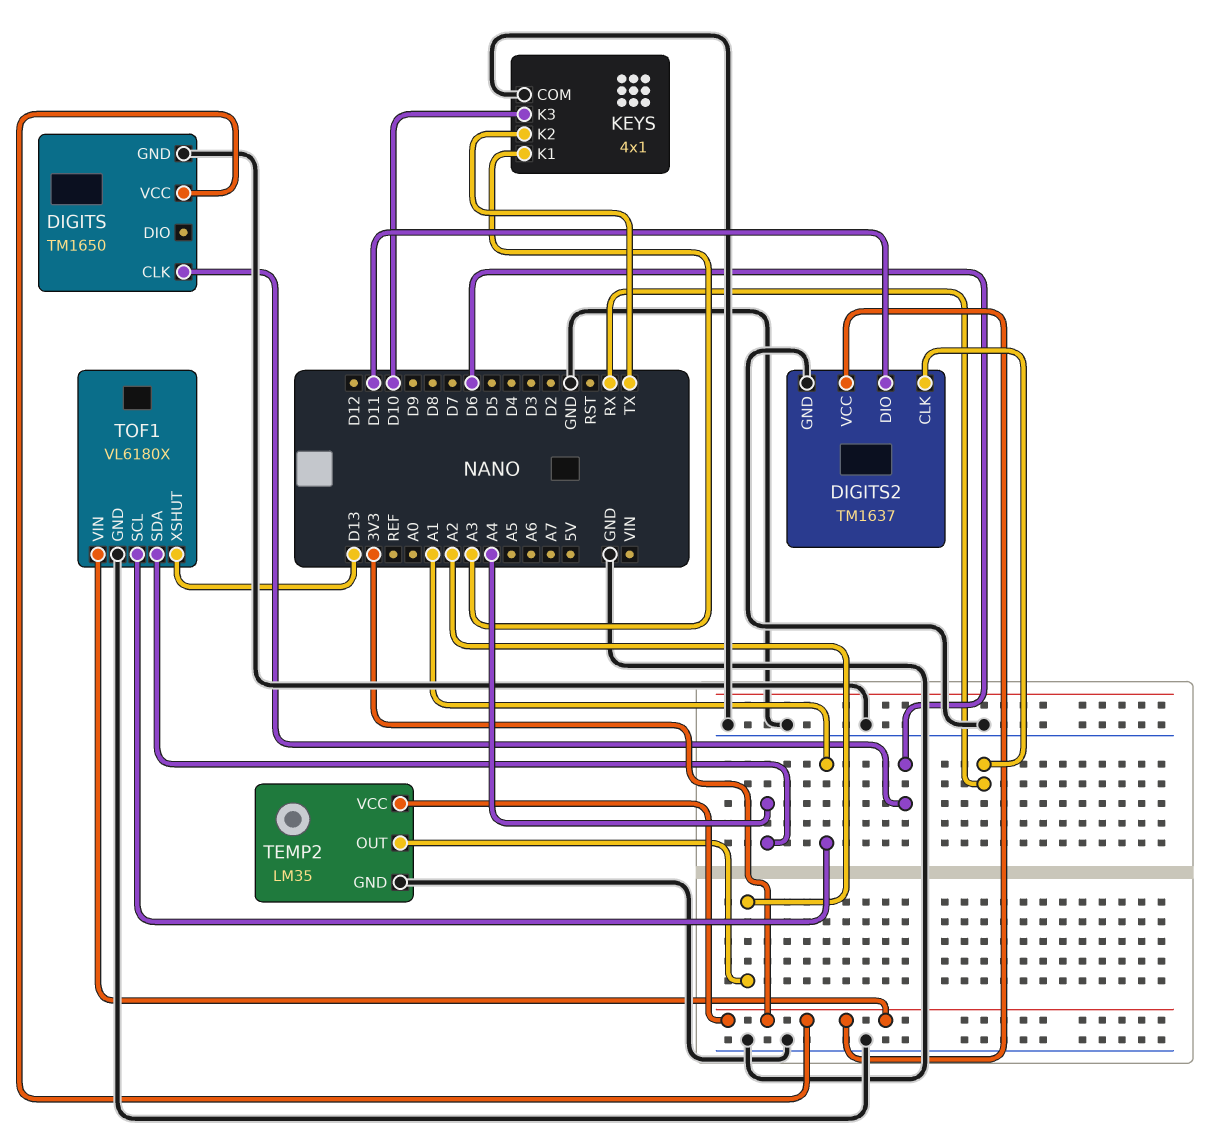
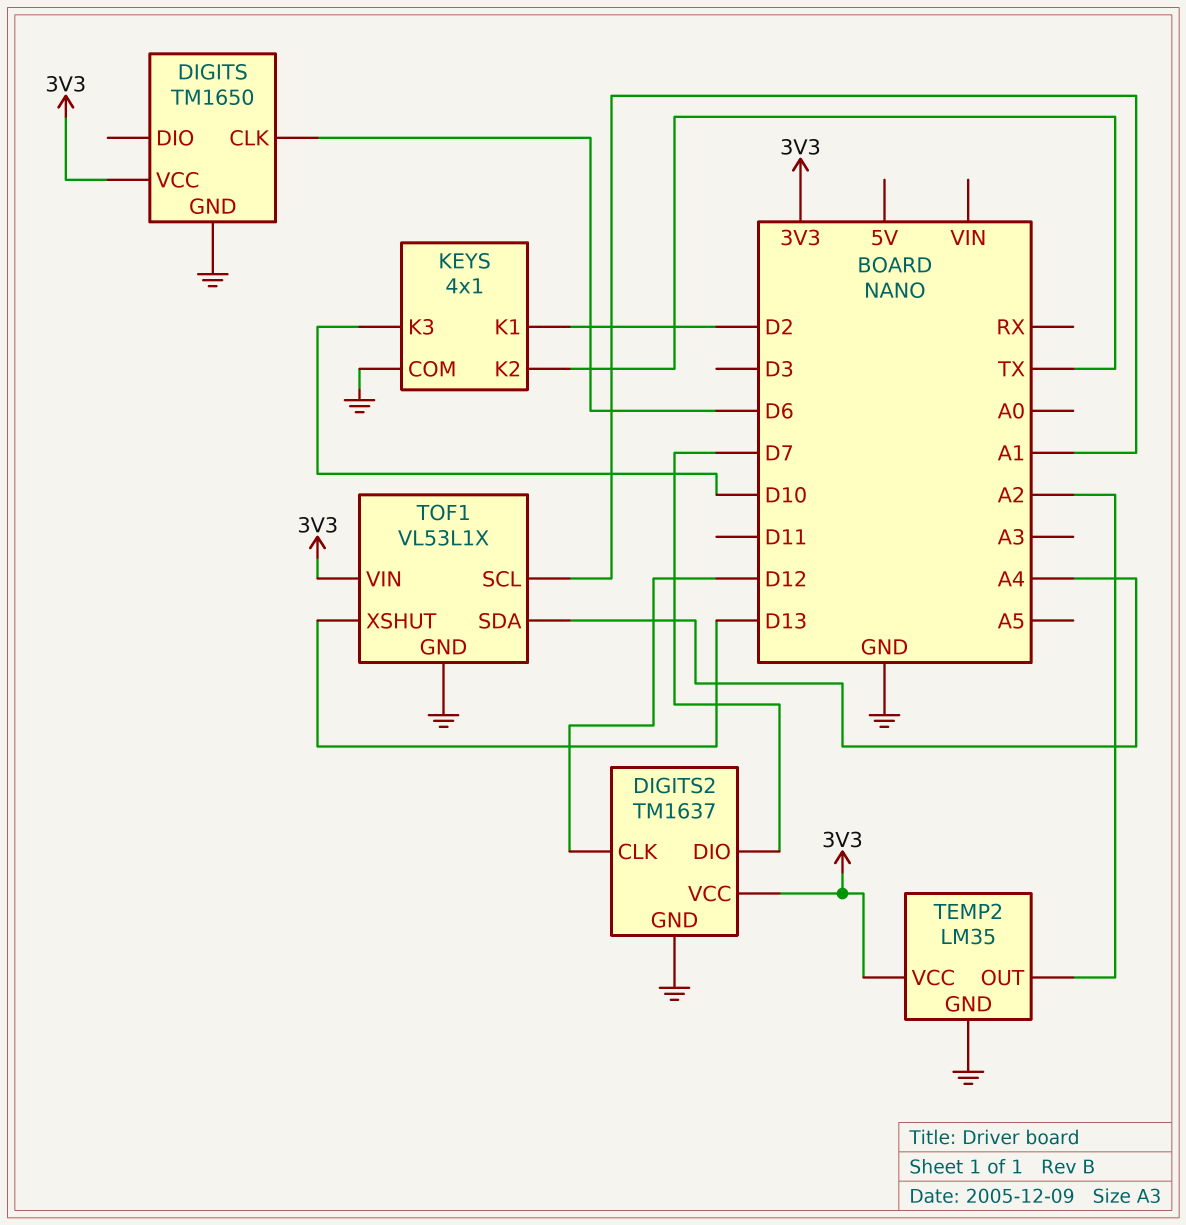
DIGITS2 pin CLK: RX -> D12
DIGITS2 pin DIO: D11 -> D7
KEYS pin K1: A3 -> D2
TOF1: VL6180X -> VL53L1X

